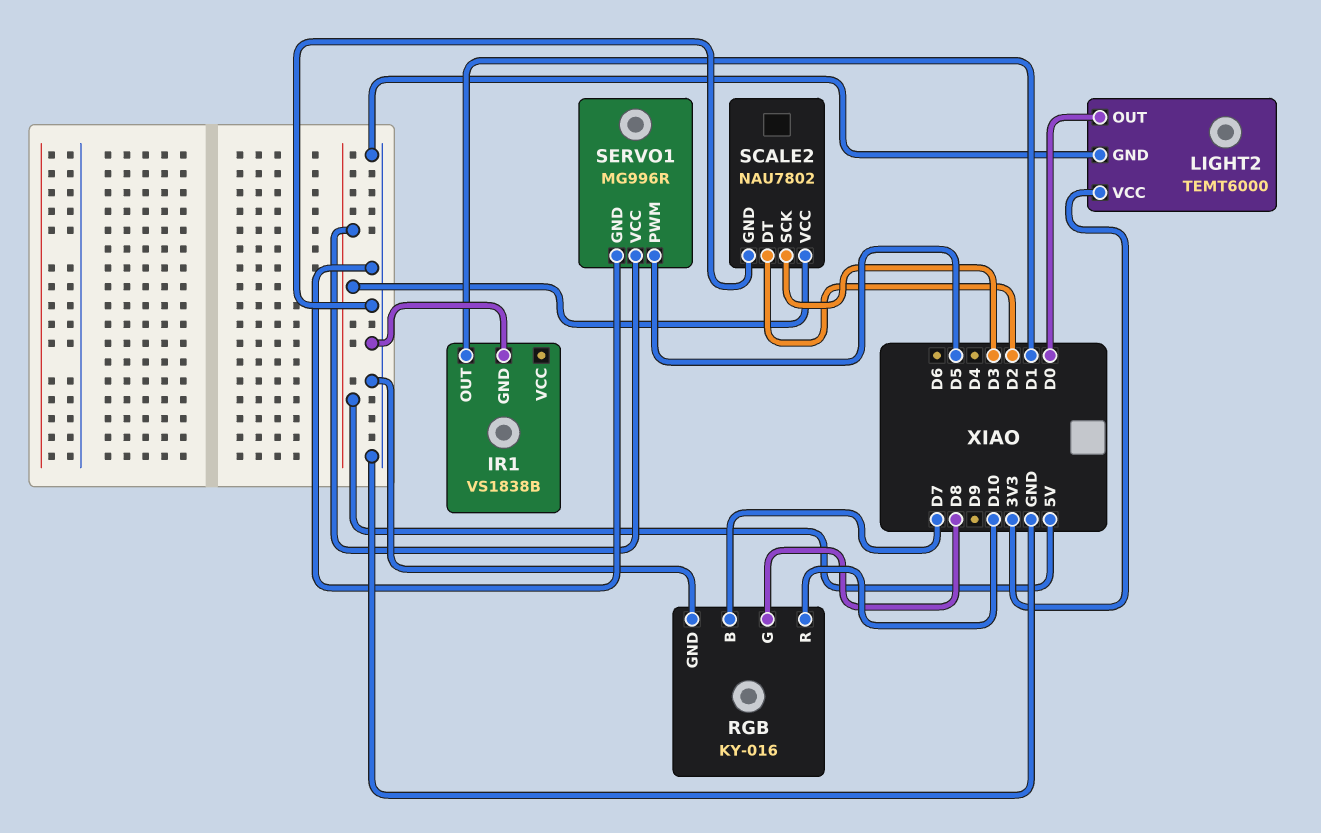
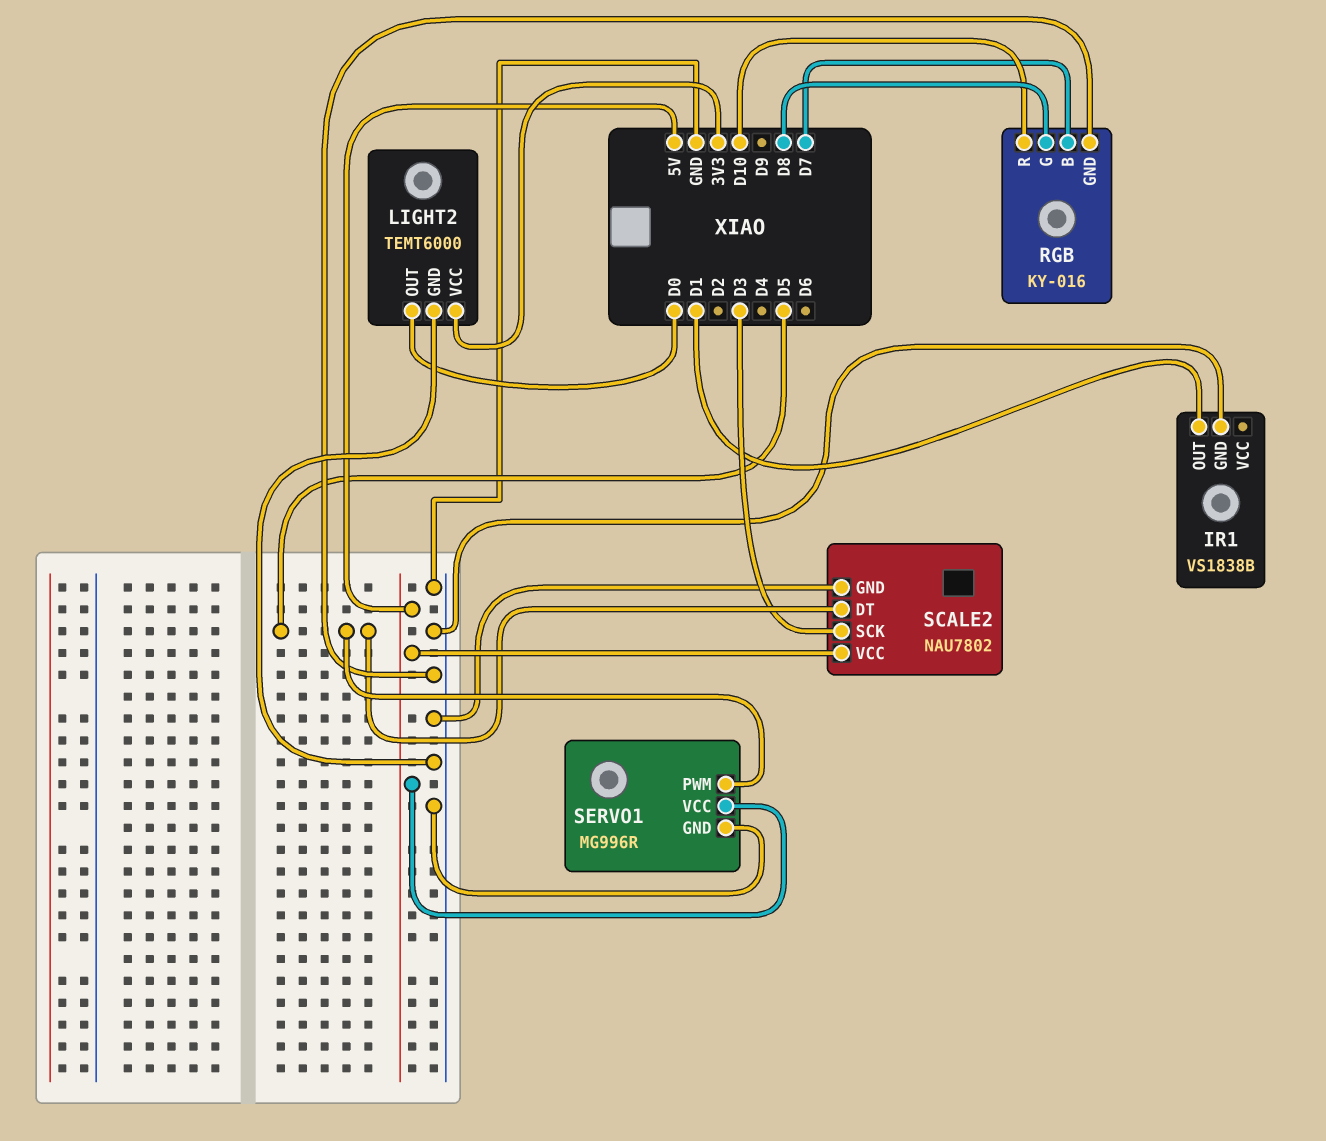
SCALE2 pin DT: D2 -> D5

